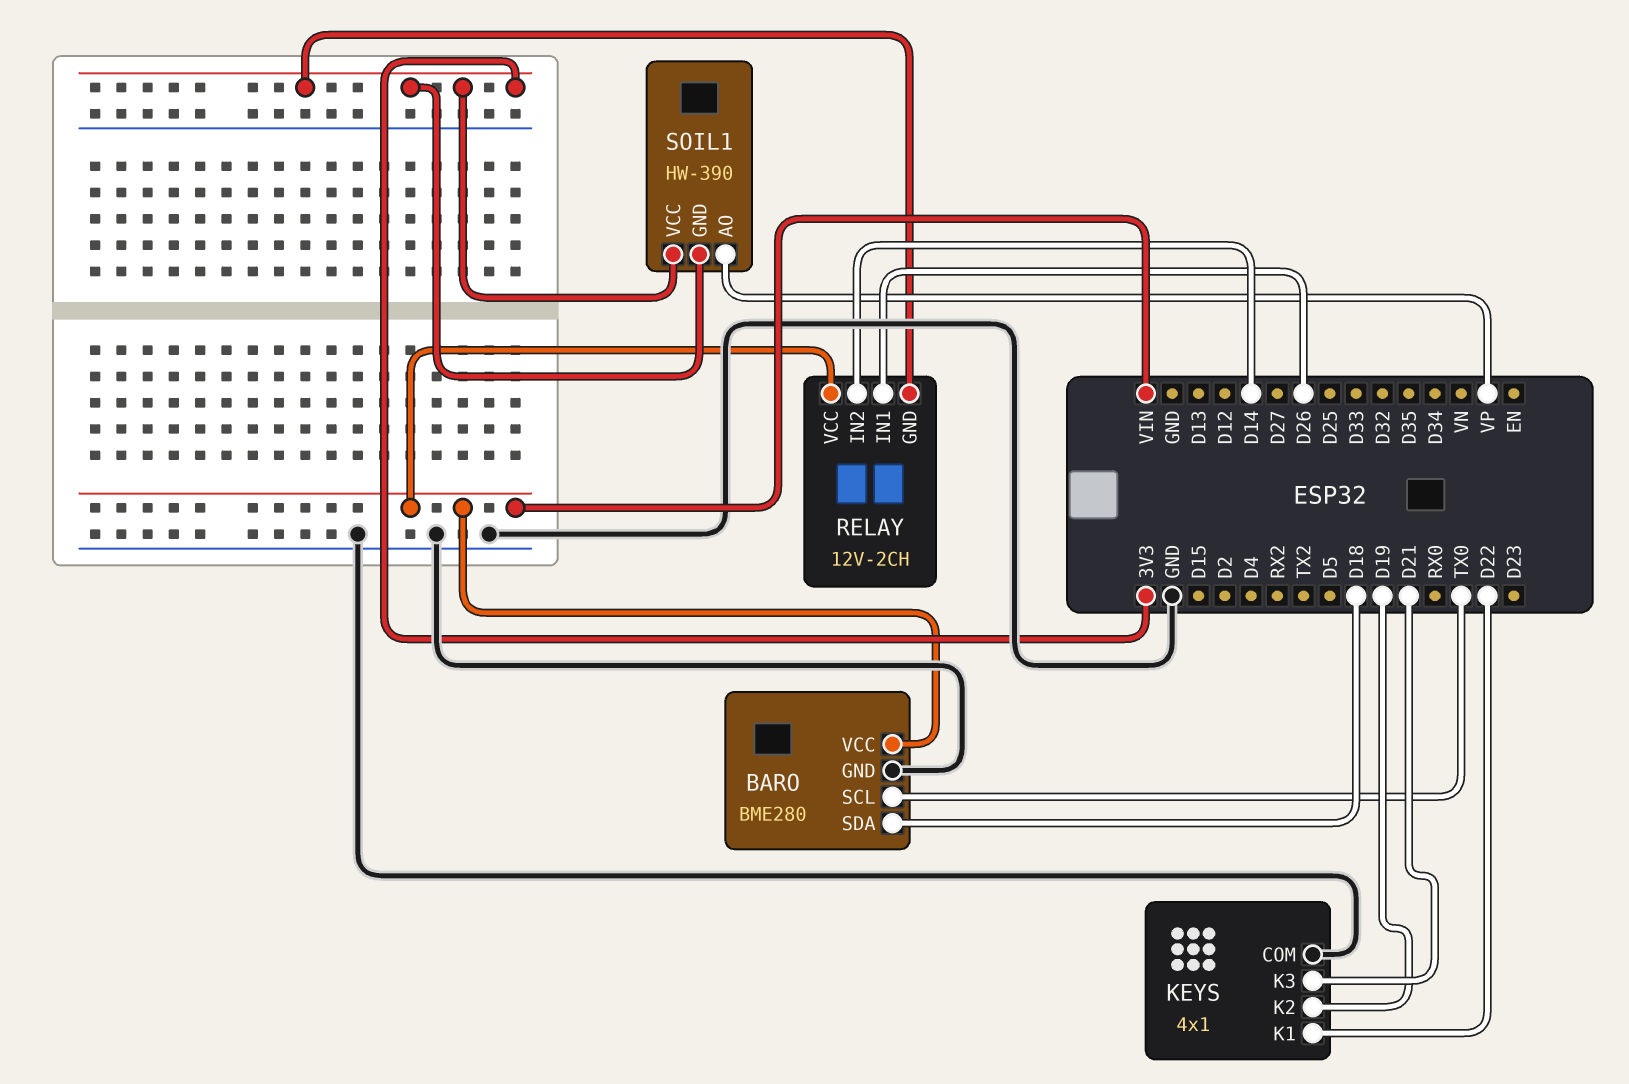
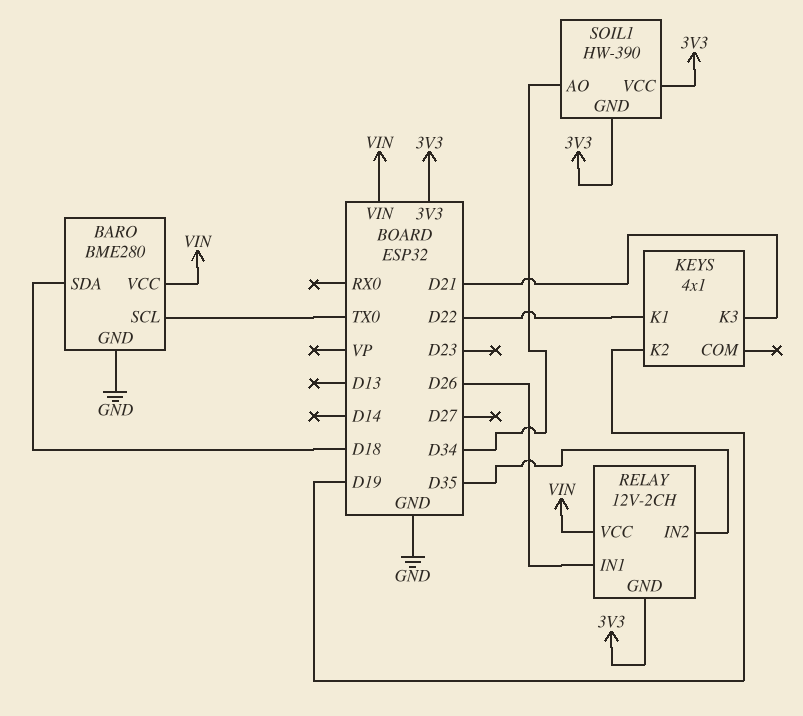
KEYS pin COM: GND -> none
RELAY pin IN2: D14 -> D35
SOIL1 pin AO: VP -> D34

